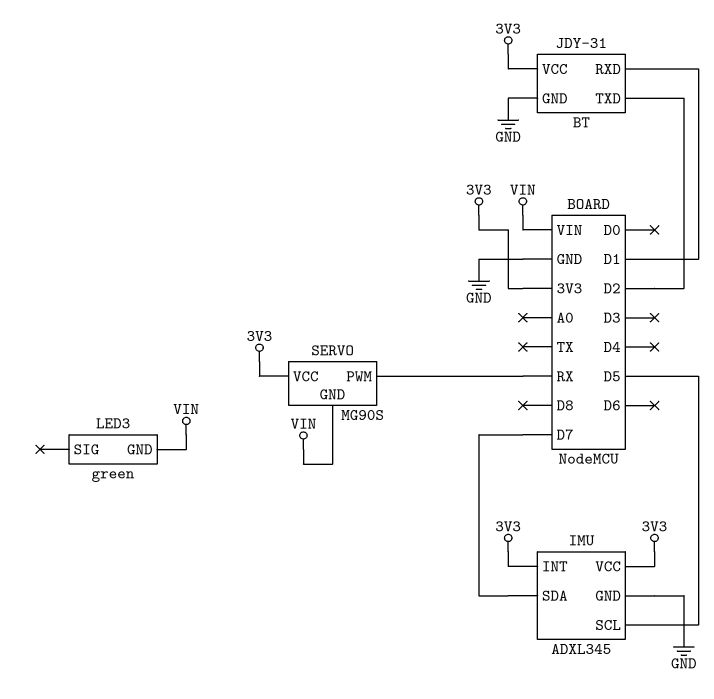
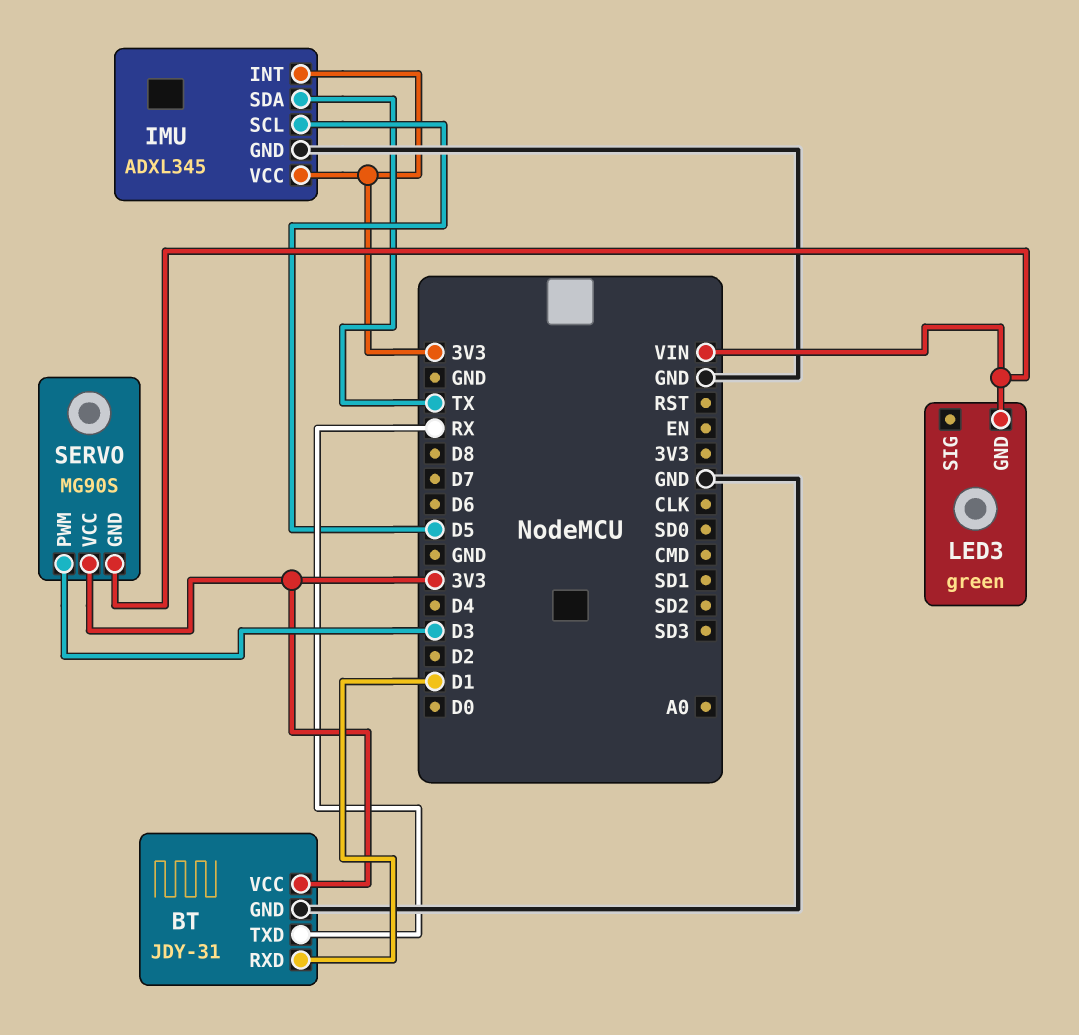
BT pin TXD: D2 -> RX
IMU pin SDA: D7 -> TX
SERVO pin PWM: RX -> D3

